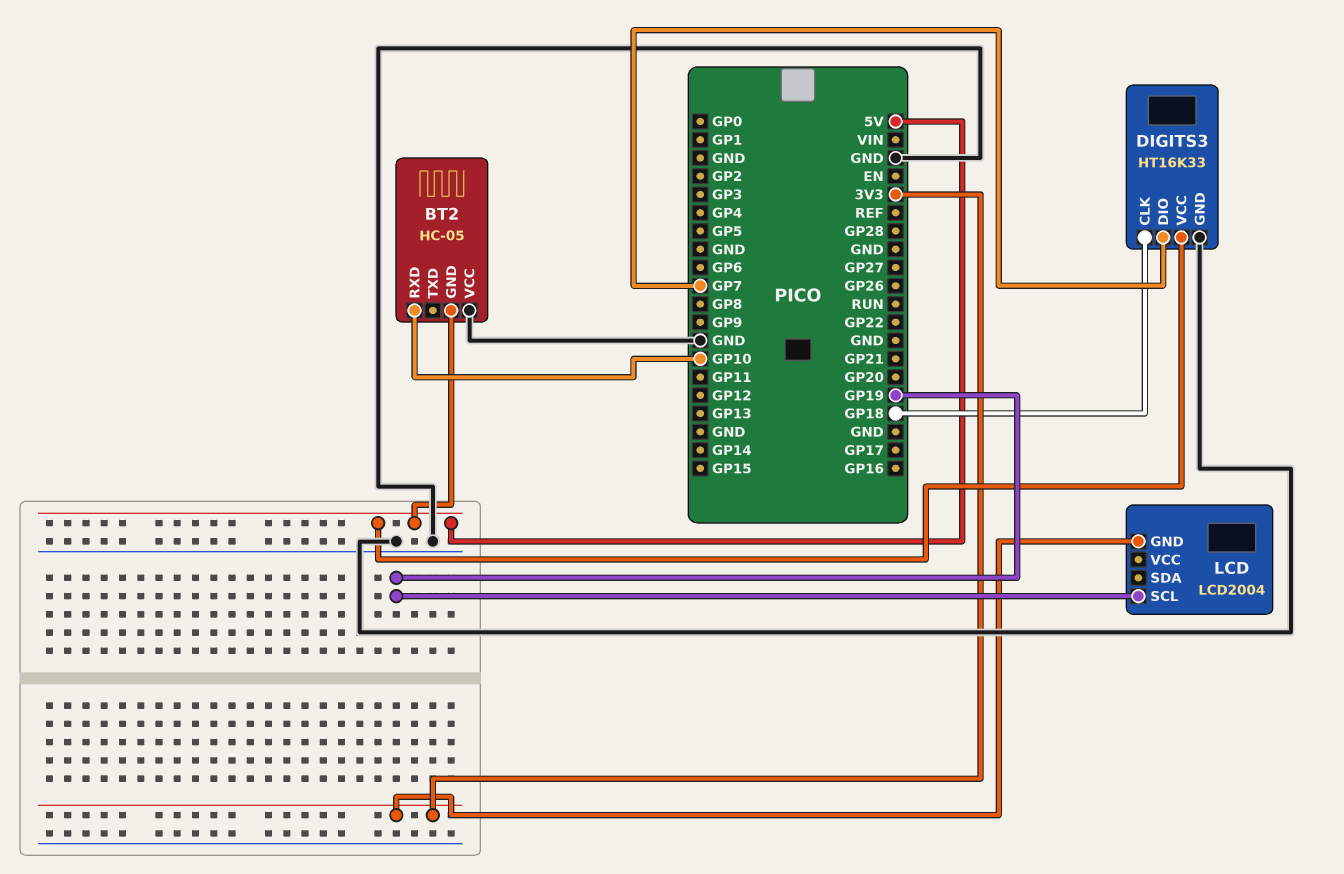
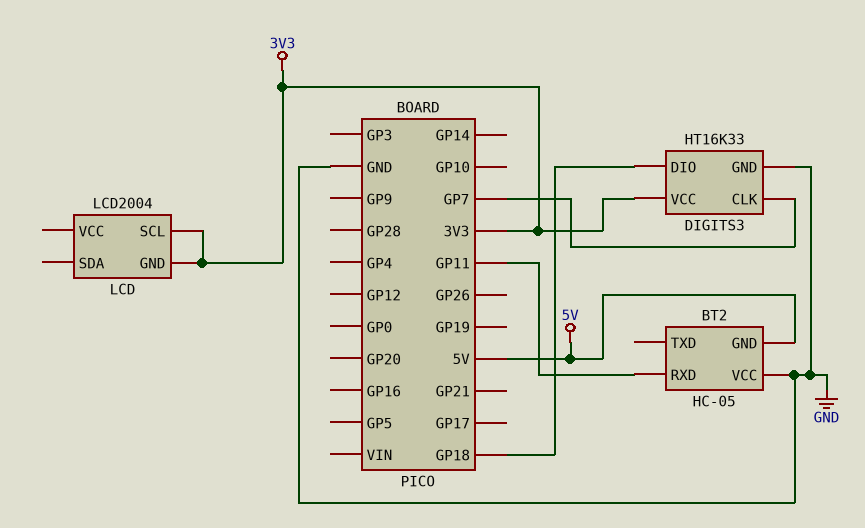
BT2 pin RXD: GP10 -> GP11
DIGITS3 pin CLK: GP18 -> GP7
DIGITS3 pin DIO: GP7 -> GP18
DIGITS3 pin VCC: 5V -> 3V3
LCD pin SCL: GP19 -> 3V3

